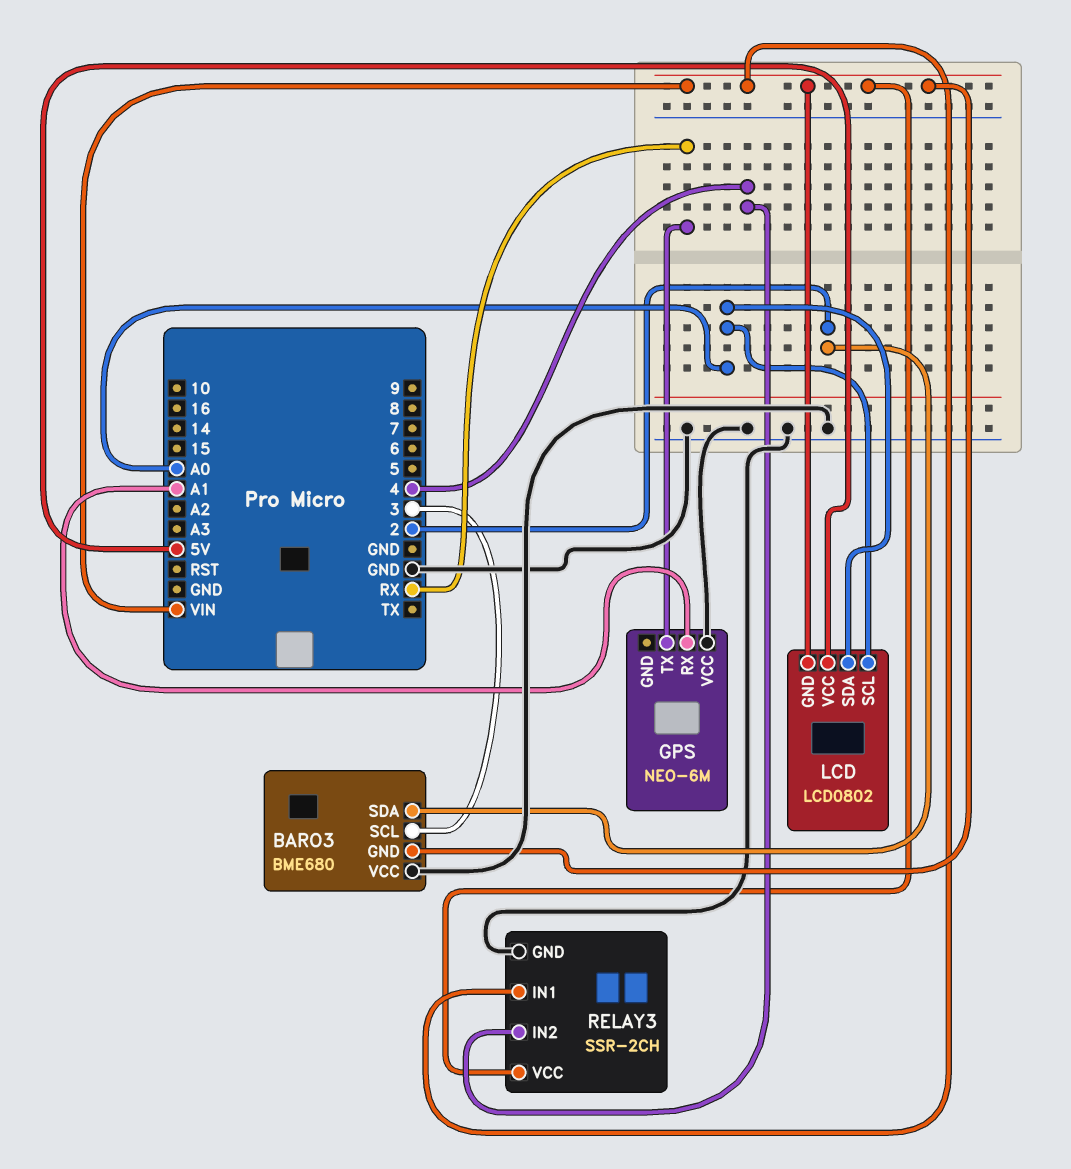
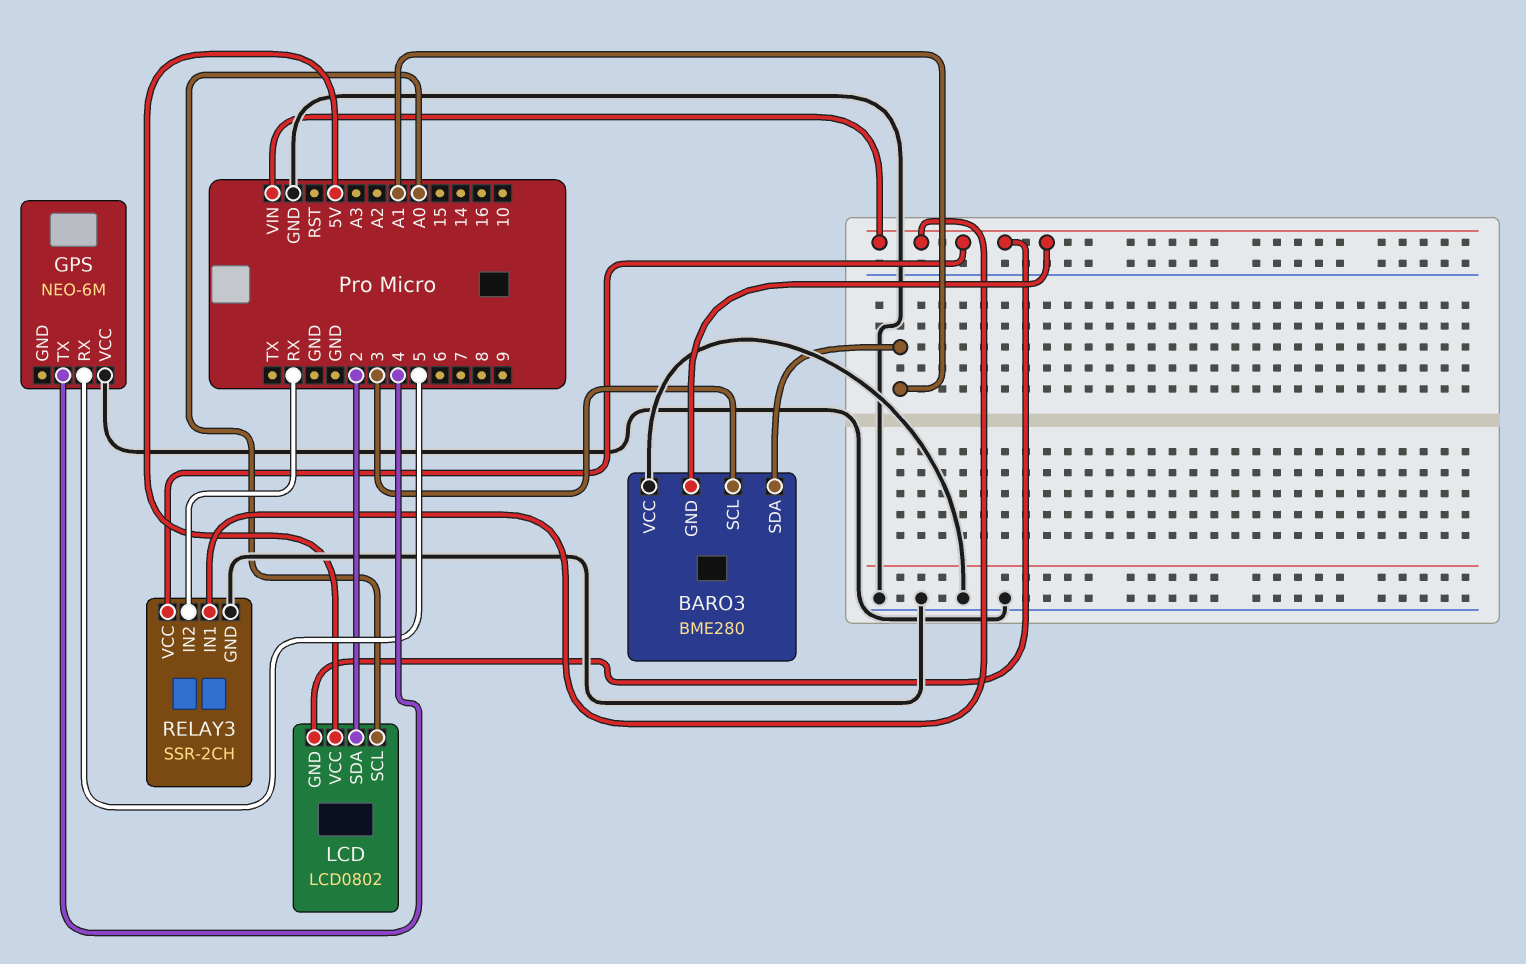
BARO3: BME680 -> BME280
BARO3 pin SDA: 2 -> A1
GPS pin RX: A1 -> 5
GPS pin TX: RX -> 4
LCD pin SDA: A0 -> 2
RELAY3 pin IN2: 4 -> RX

